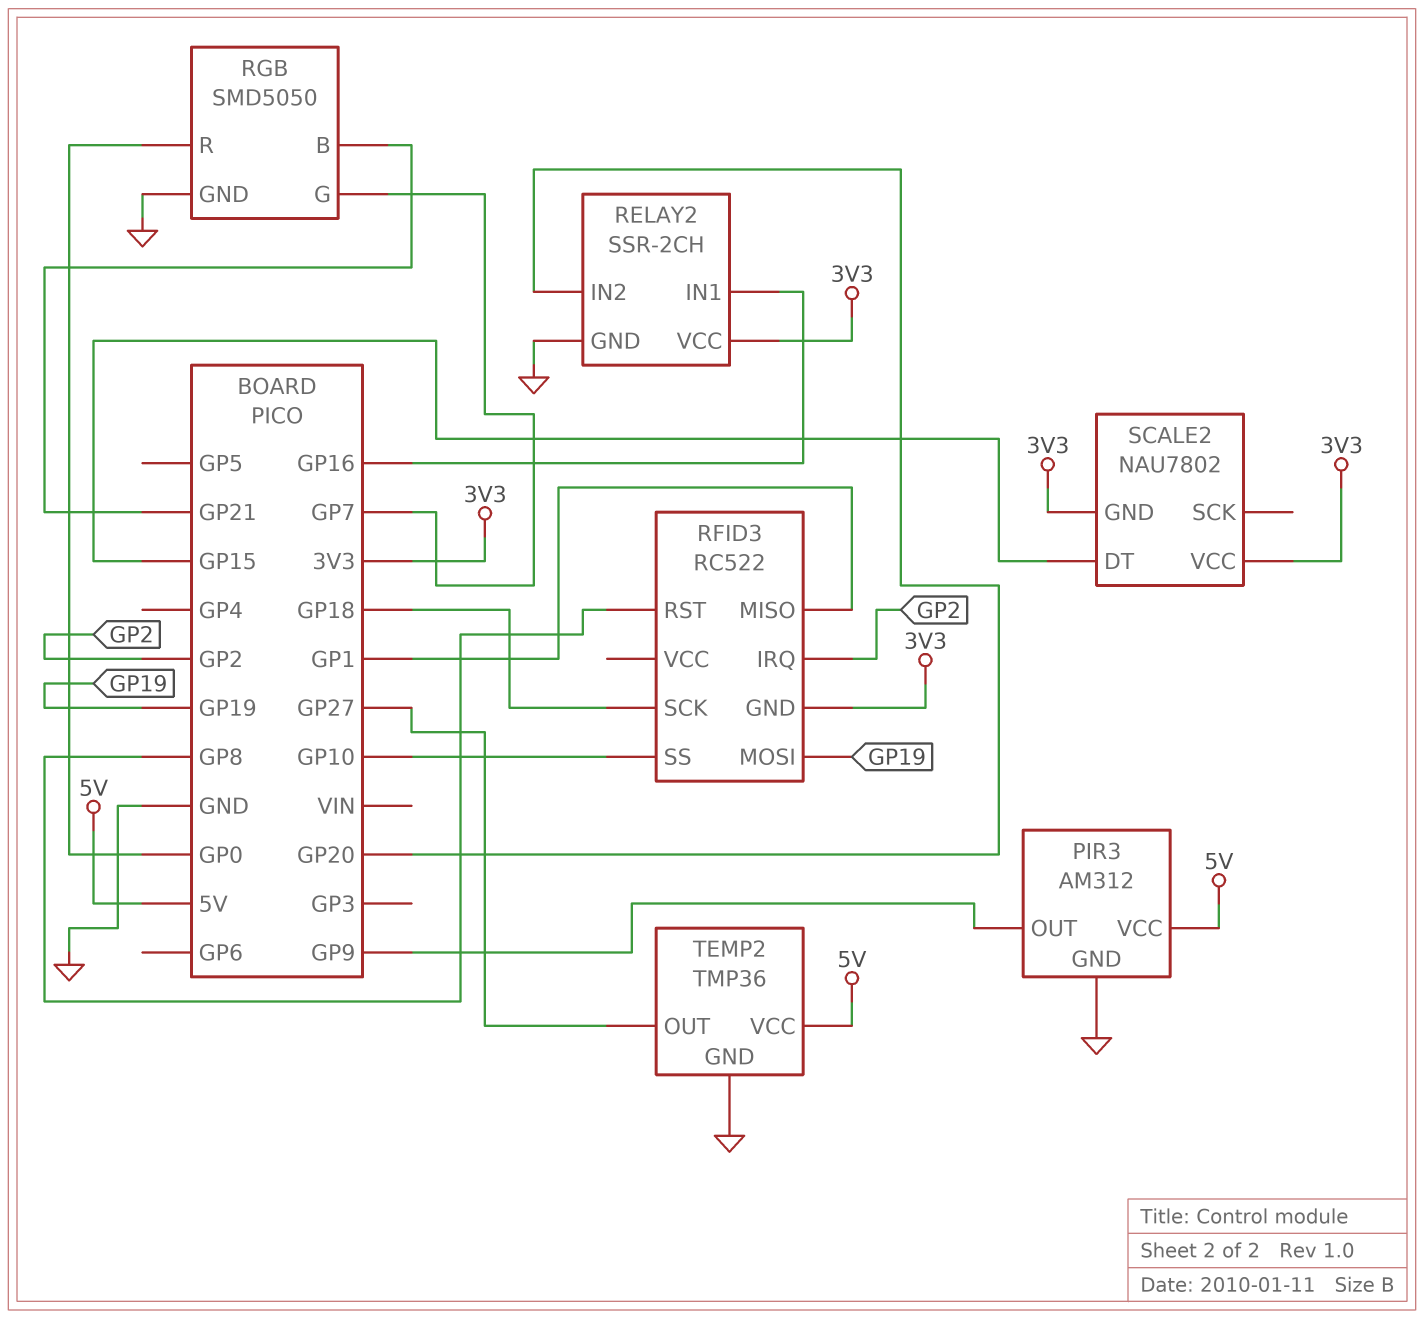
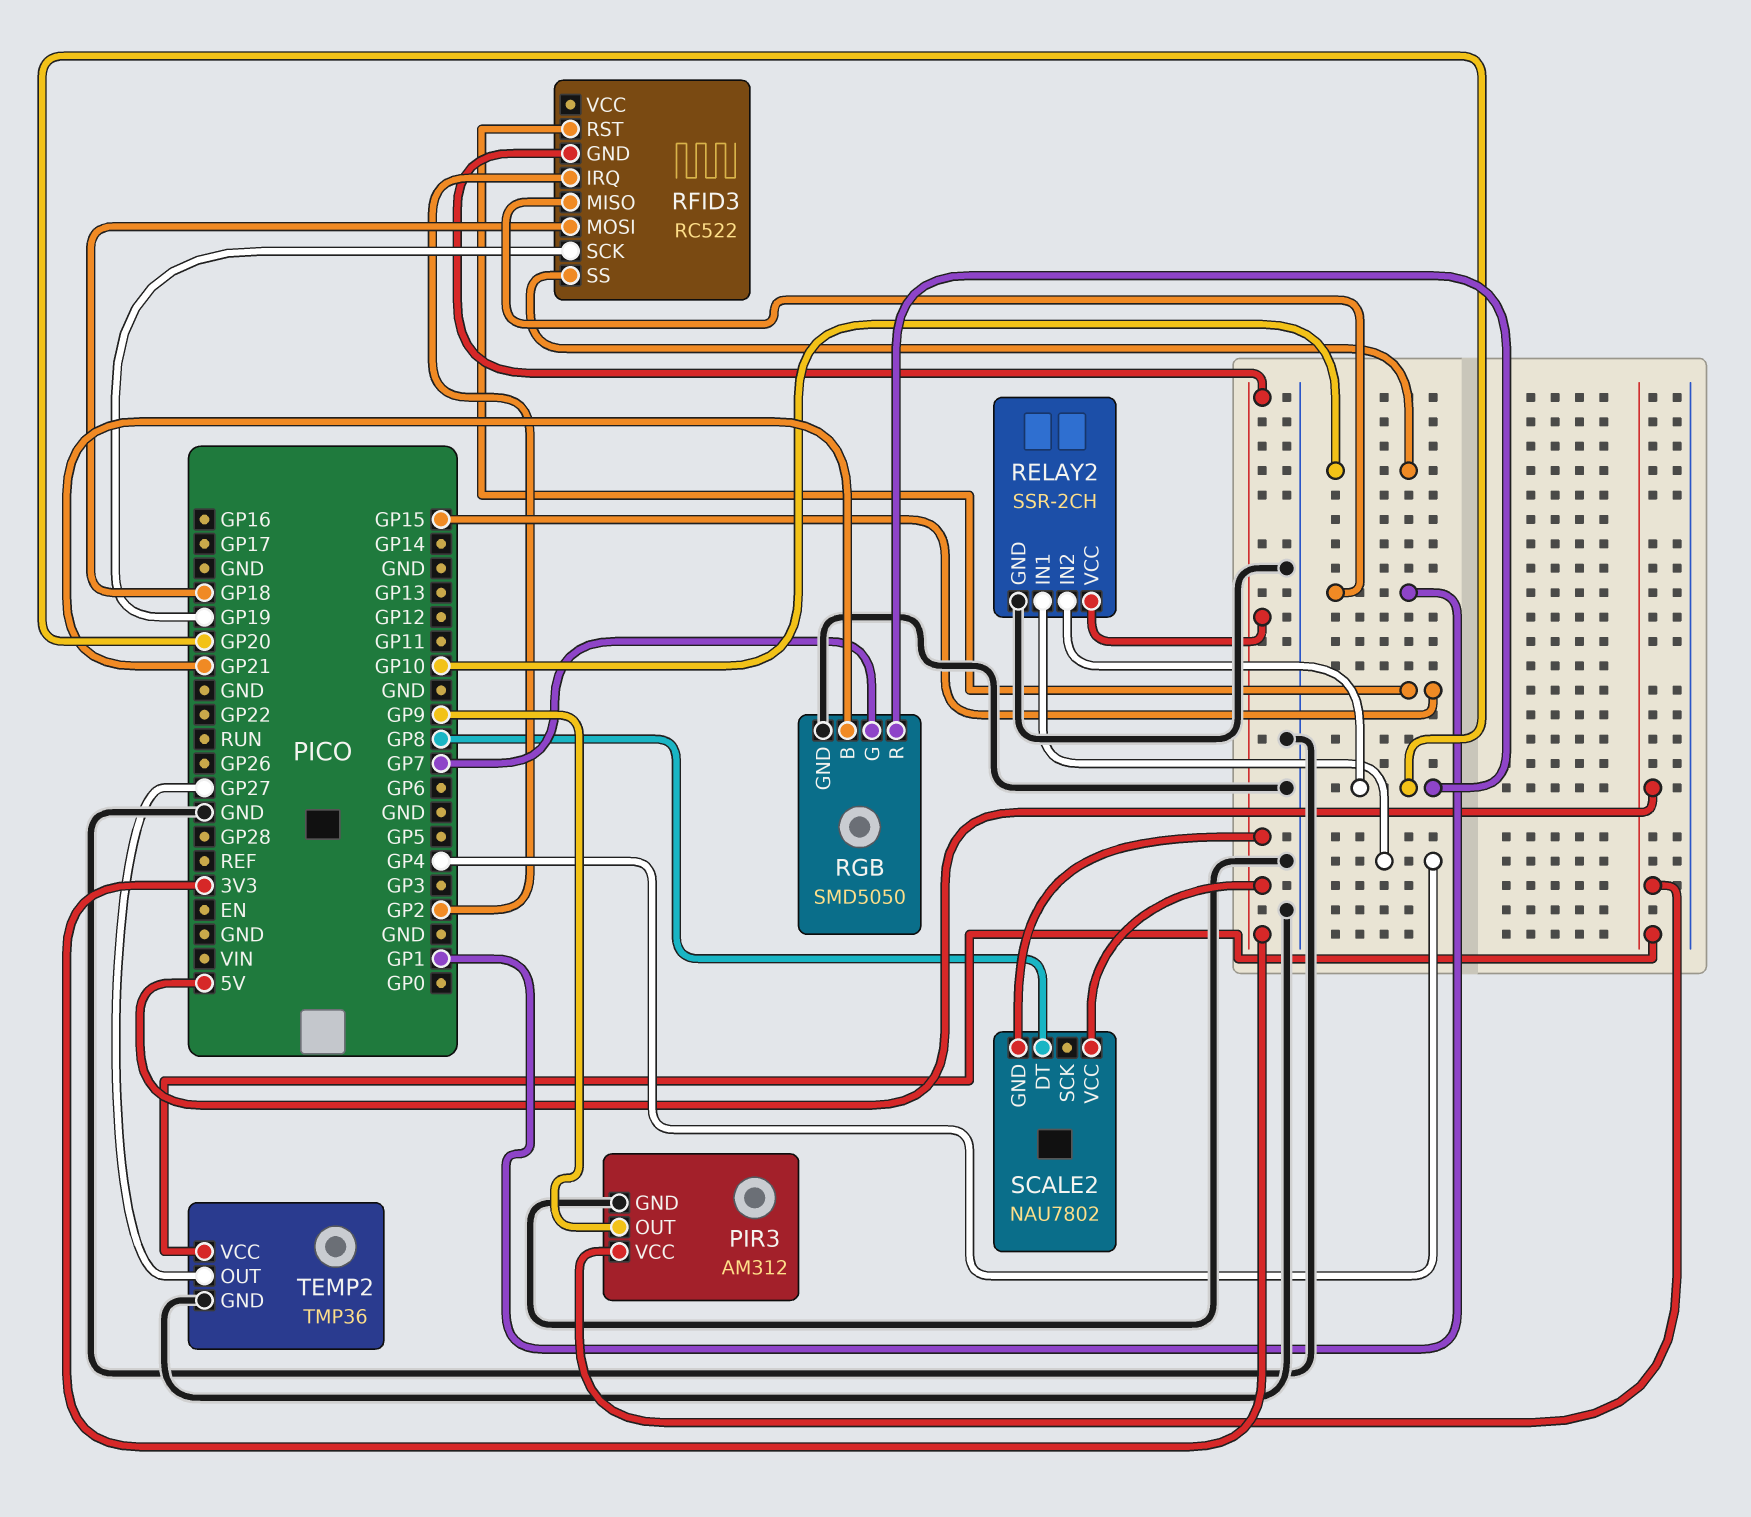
RELAY2 pin IN1: GP16 -> GP4
RFID3 pin MOSI: GP19 -> GP18
RFID3 pin RST: GP8 -> GP15
RFID3 pin SCK: GP18 -> GP19
RGB pin R: GP0 -> GP20
SCALE2 pin DT: GP15 -> GP8

